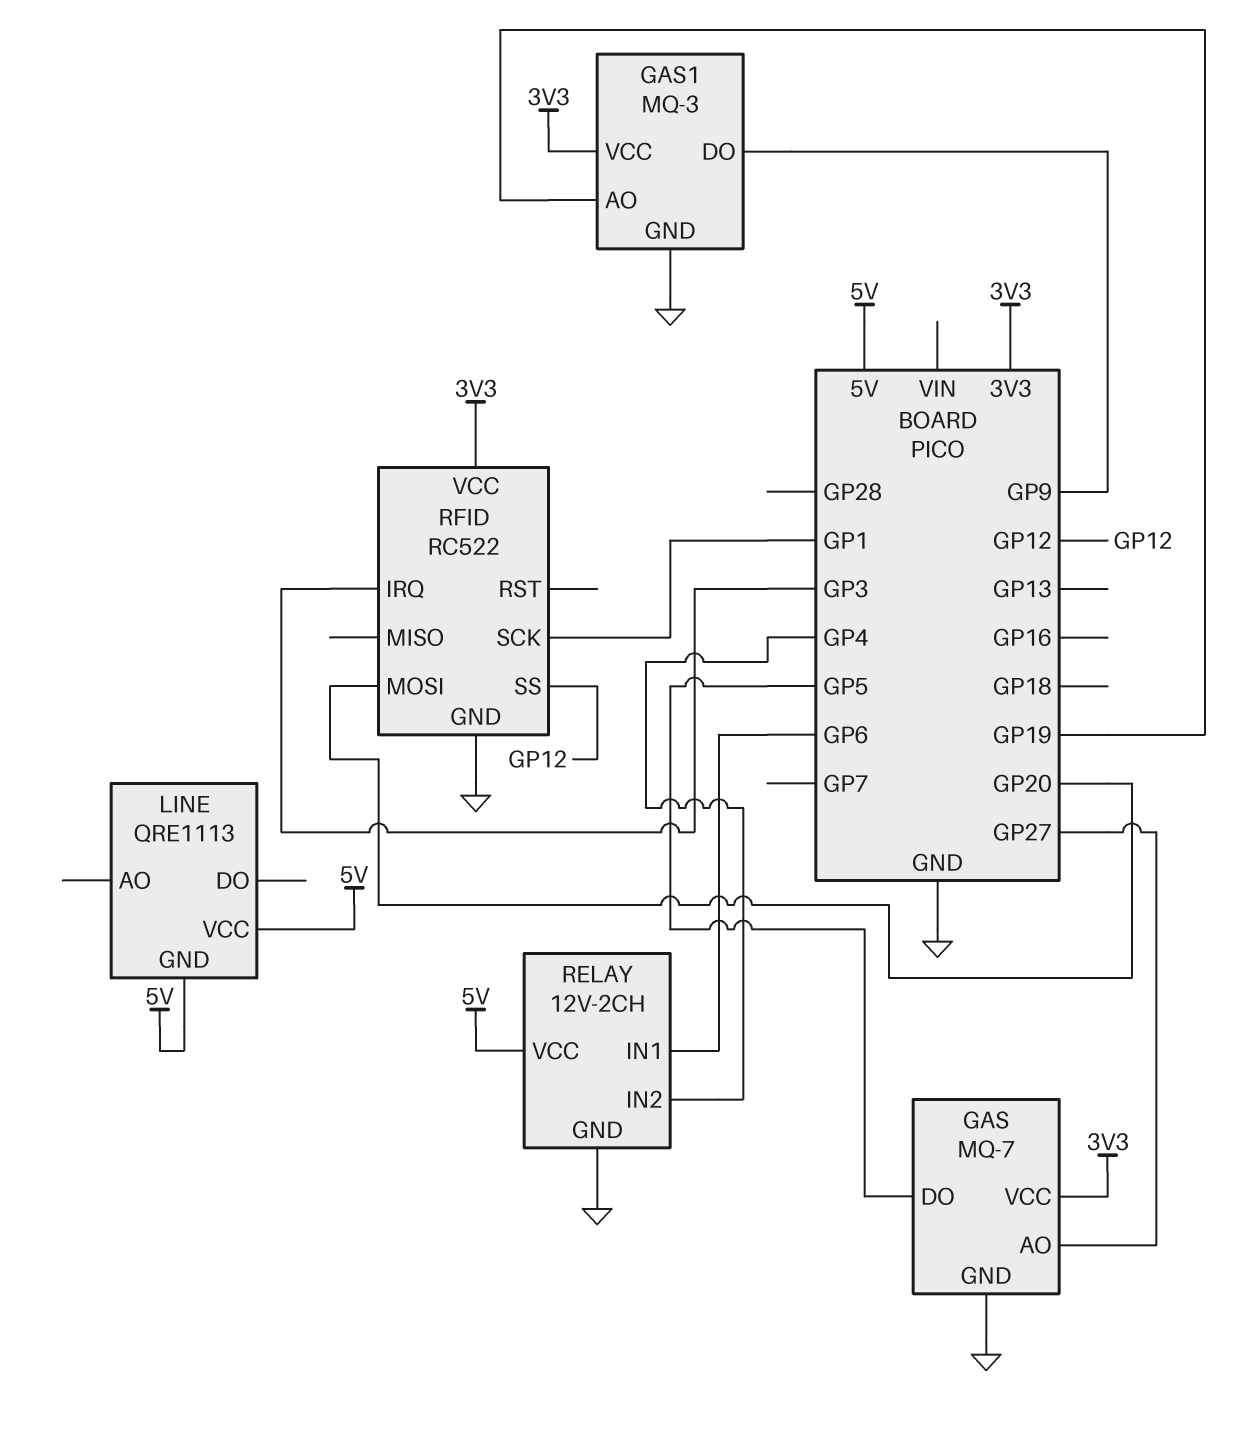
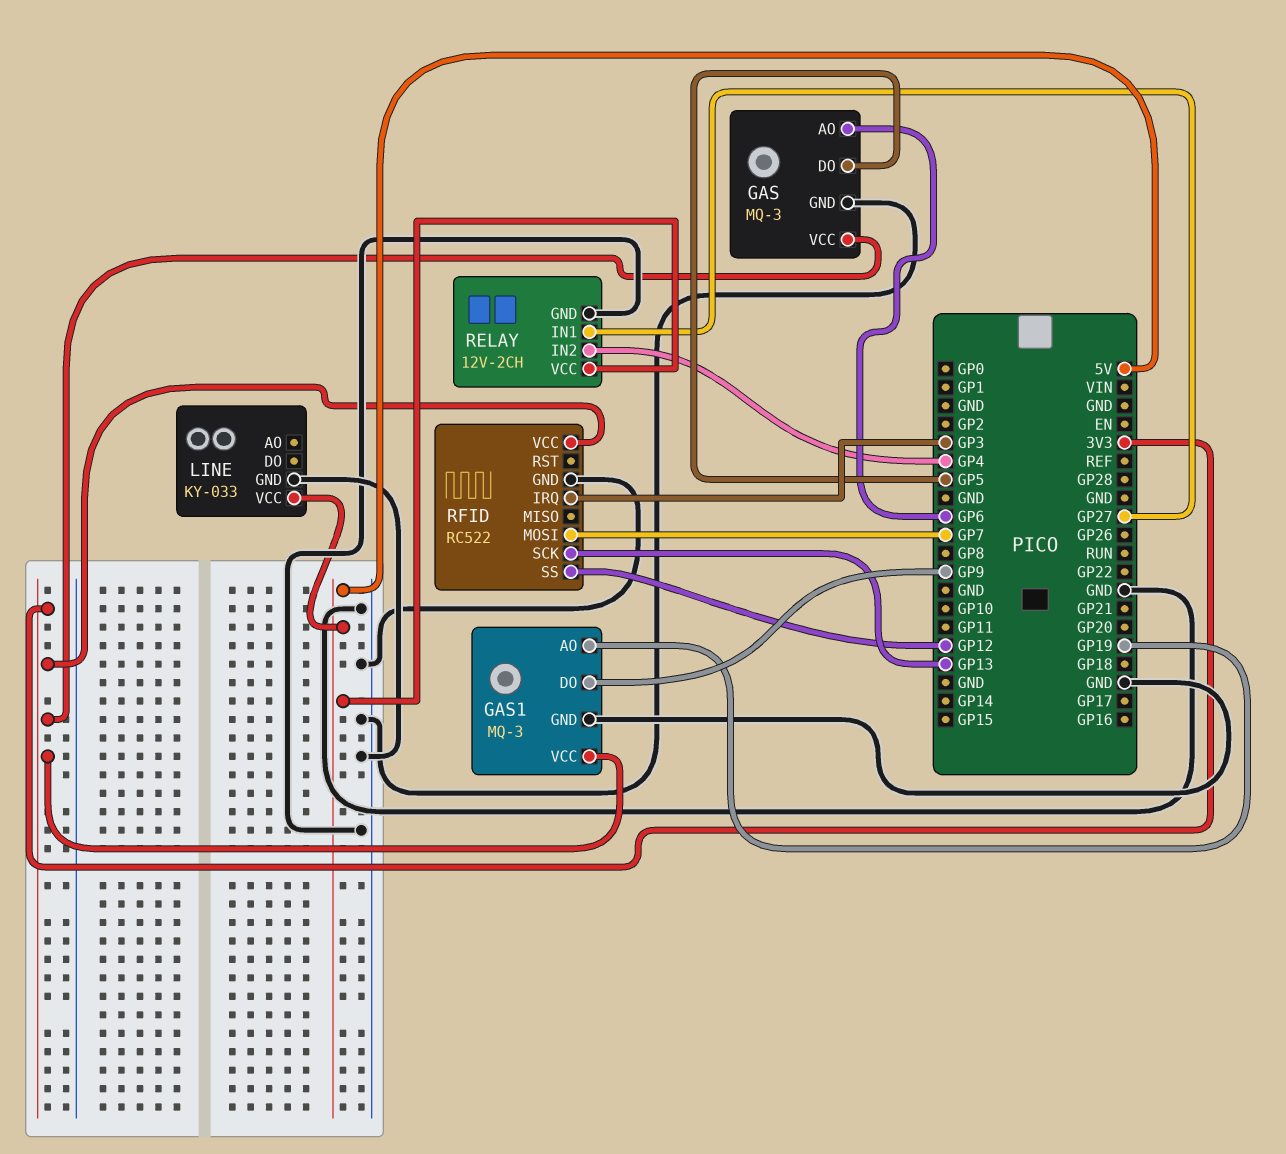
GAS: MQ-7 -> MQ-3
GAS pin AO: GP27 -> GP6
LINE: QRE1113 -> KY-033
LINE pin GND: 5V -> GND
RELAY pin IN1: GP6 -> GP27
RFID pin MOSI: GP20 -> GP7
RFID pin SCK: GP1 -> GP13

